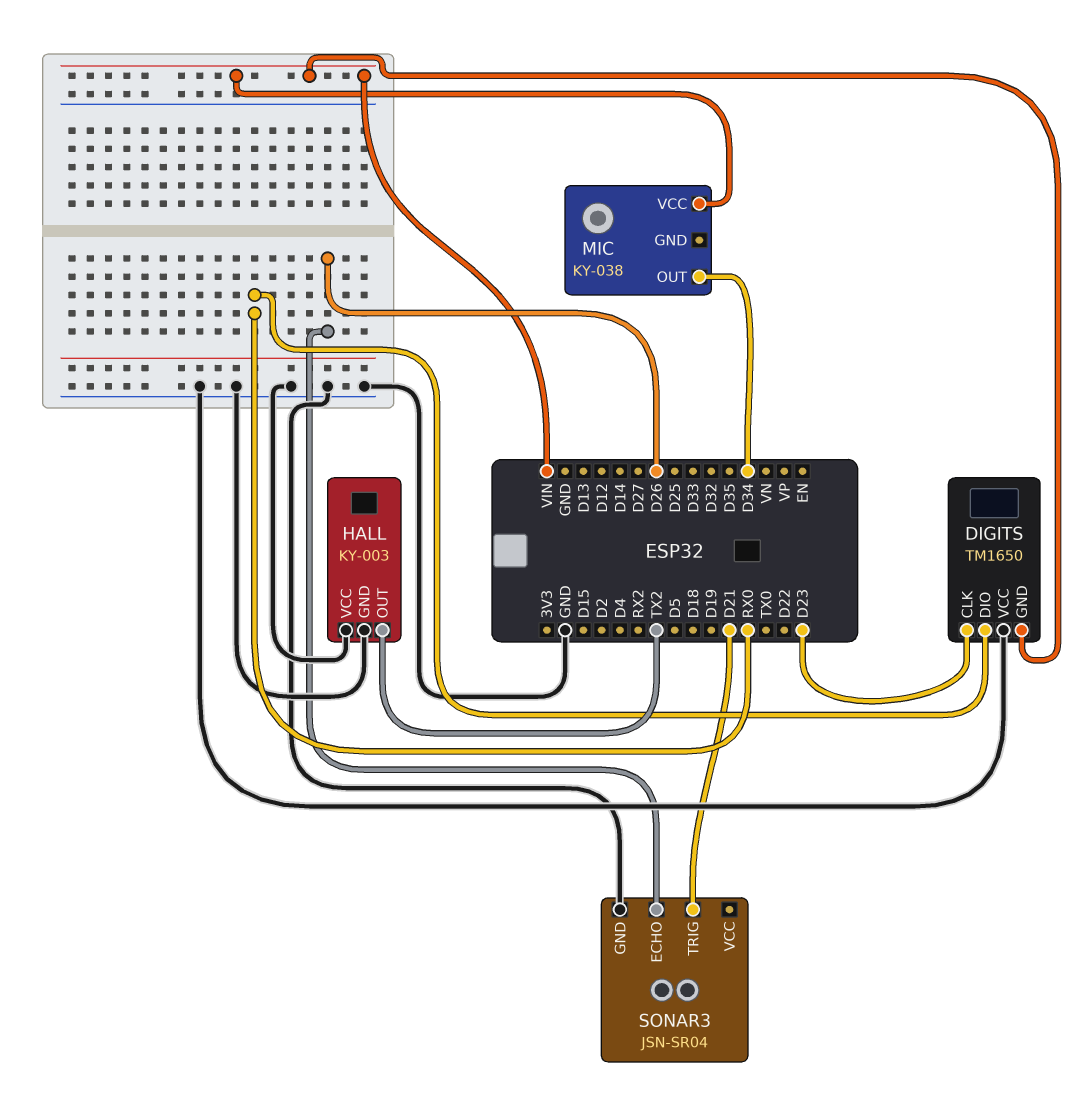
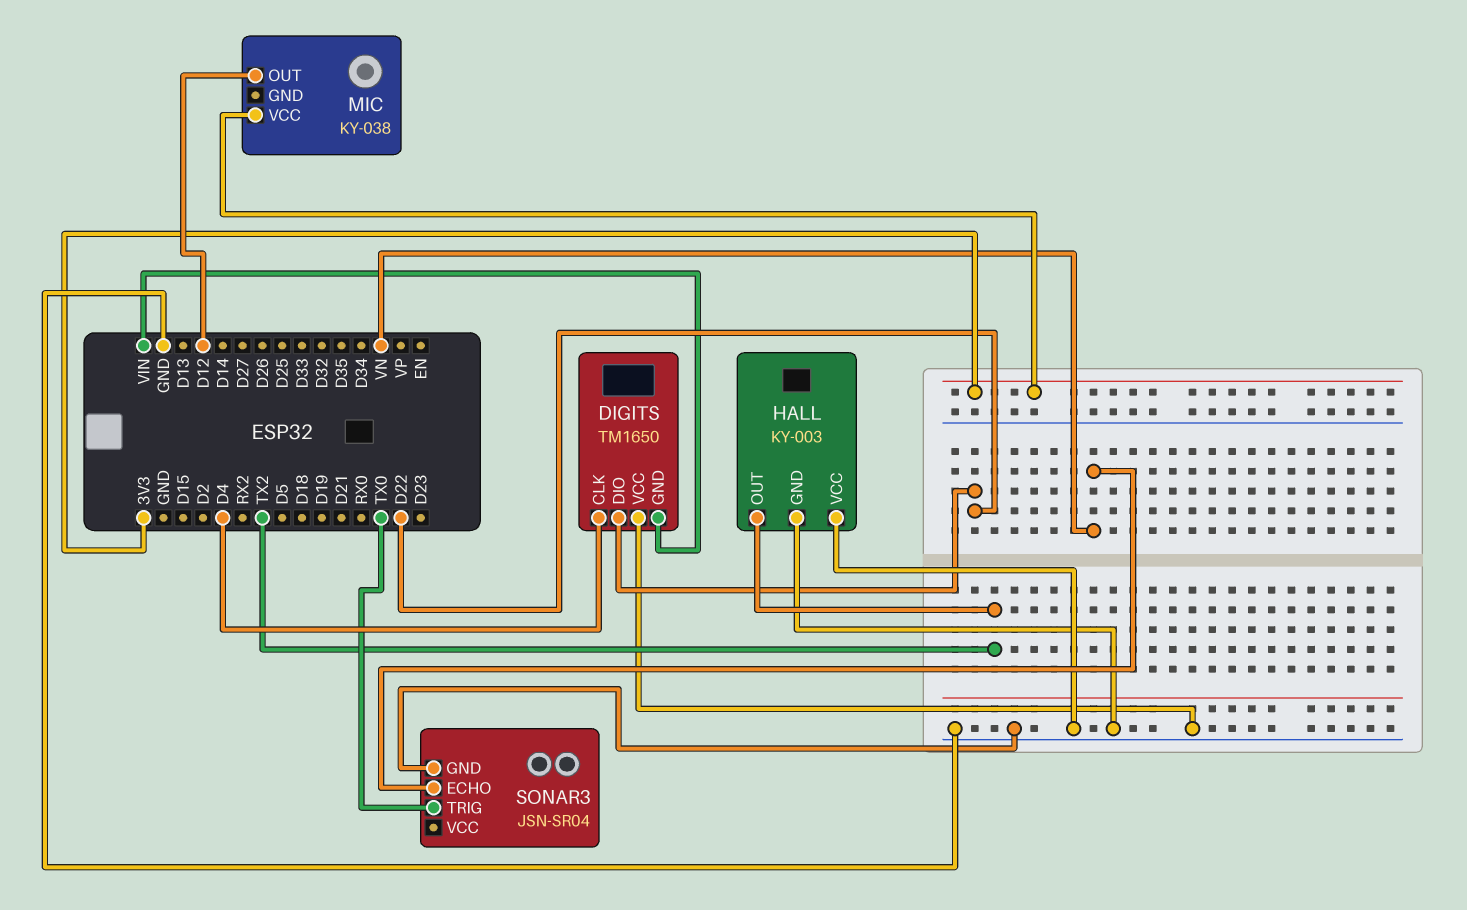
DIGITS pin CLK: D23 -> D4
DIGITS pin DIO: RX0 -> D22
MIC pin OUT: D34 -> D12
MIC pin VCC: VIN -> 3V3
SONAR3 pin ECHO: D26 -> VN
SONAR3 pin TRIG: D21 -> TX0

